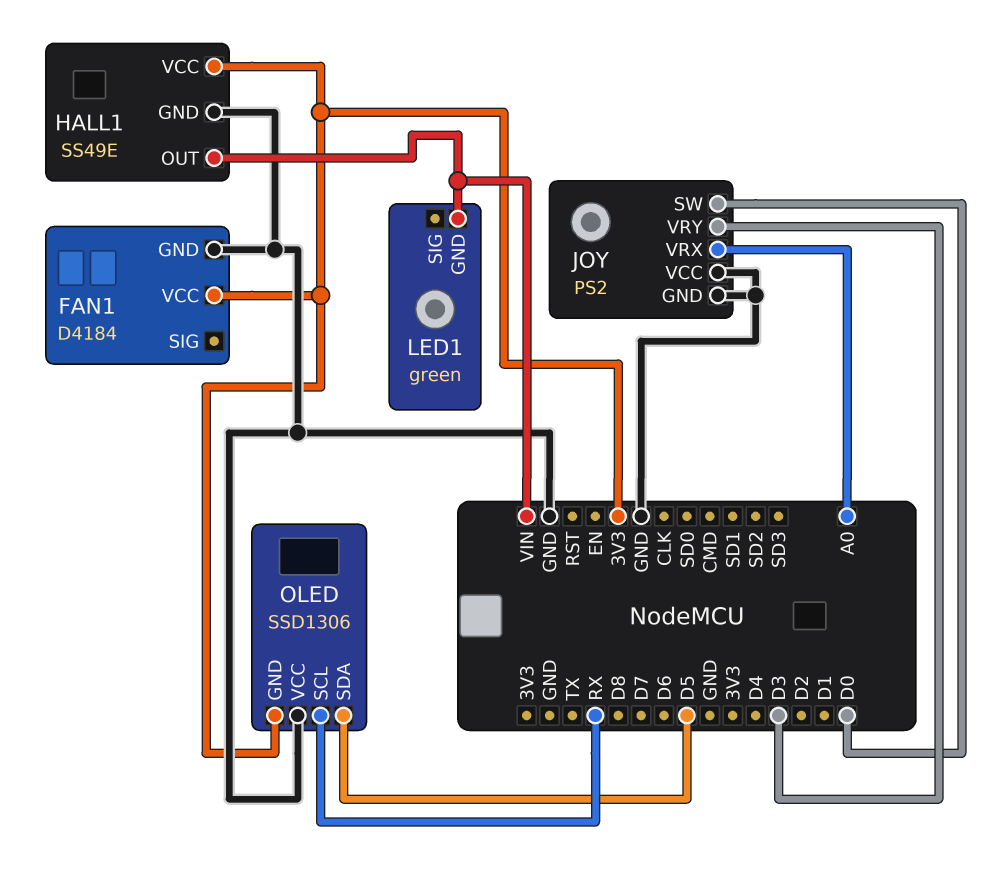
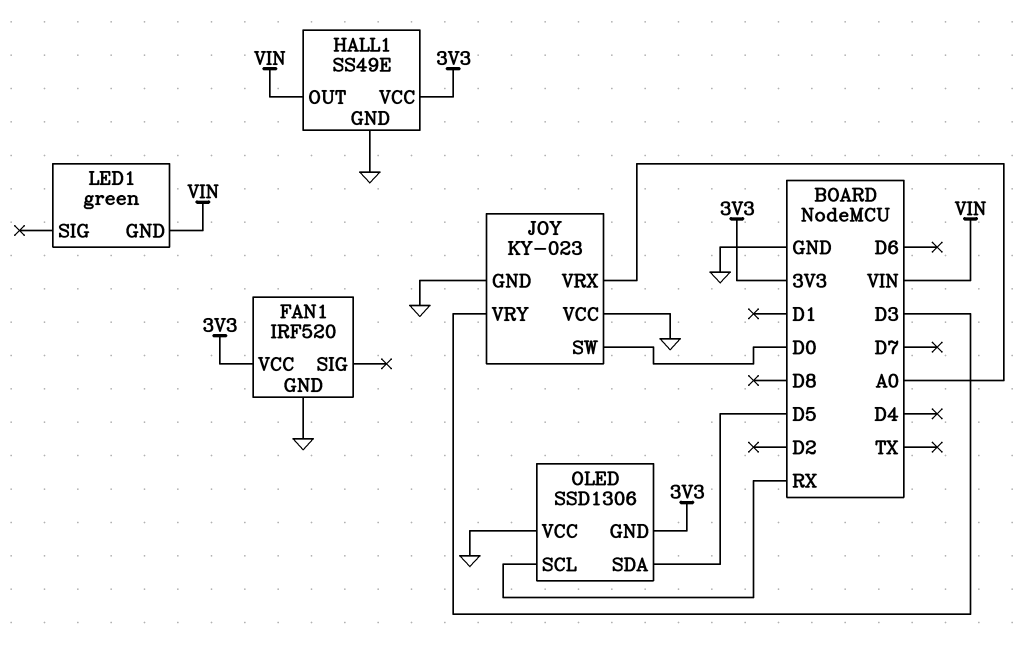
FAN1: D4184 -> IRF520
JOY: PS2 -> KY-023

